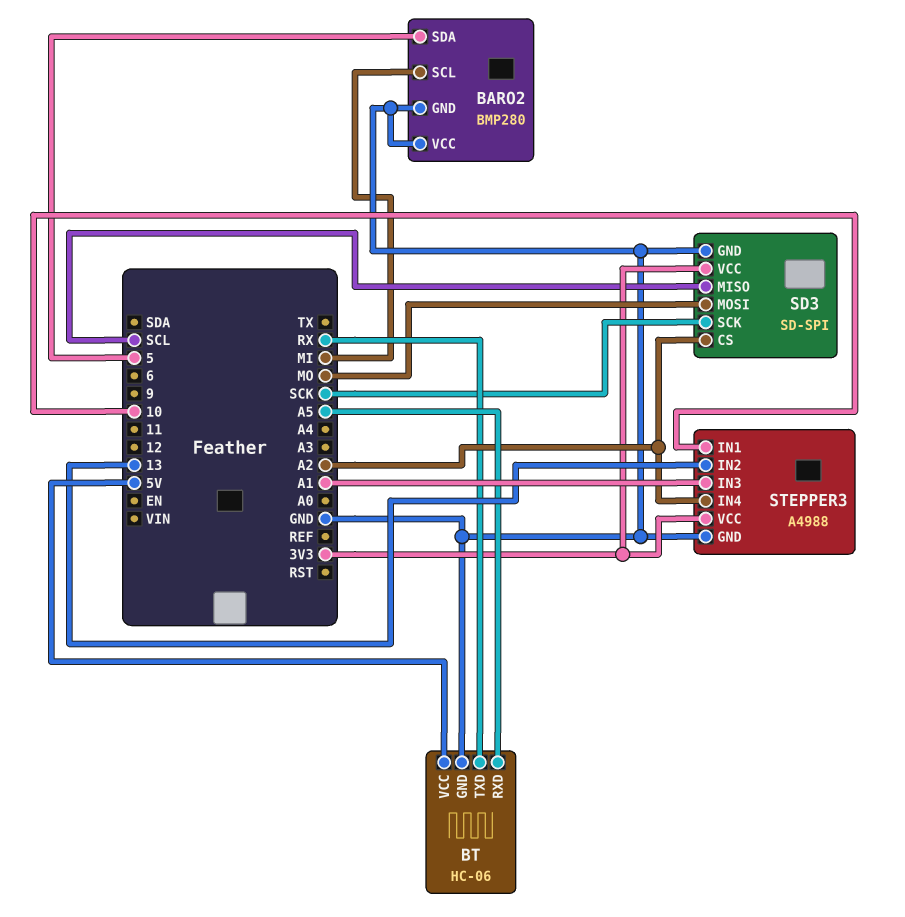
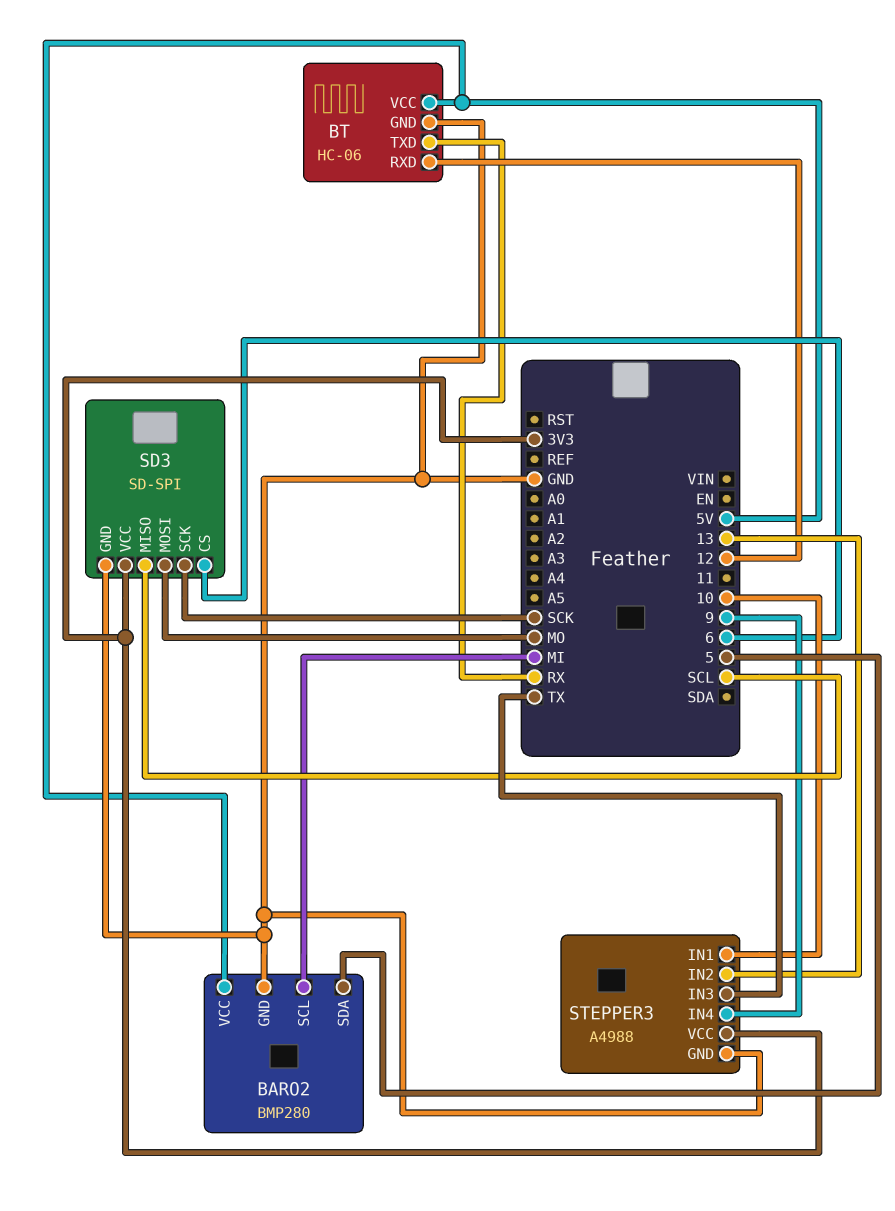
BARO2 pin VCC: GND -> 5V
BT pin RXD: A5 -> 12
SD3 pin CS: A2 -> 6
STEPPER3 pin IN3: A1 -> TX
STEPPER3 pin IN4: A2 -> 9

